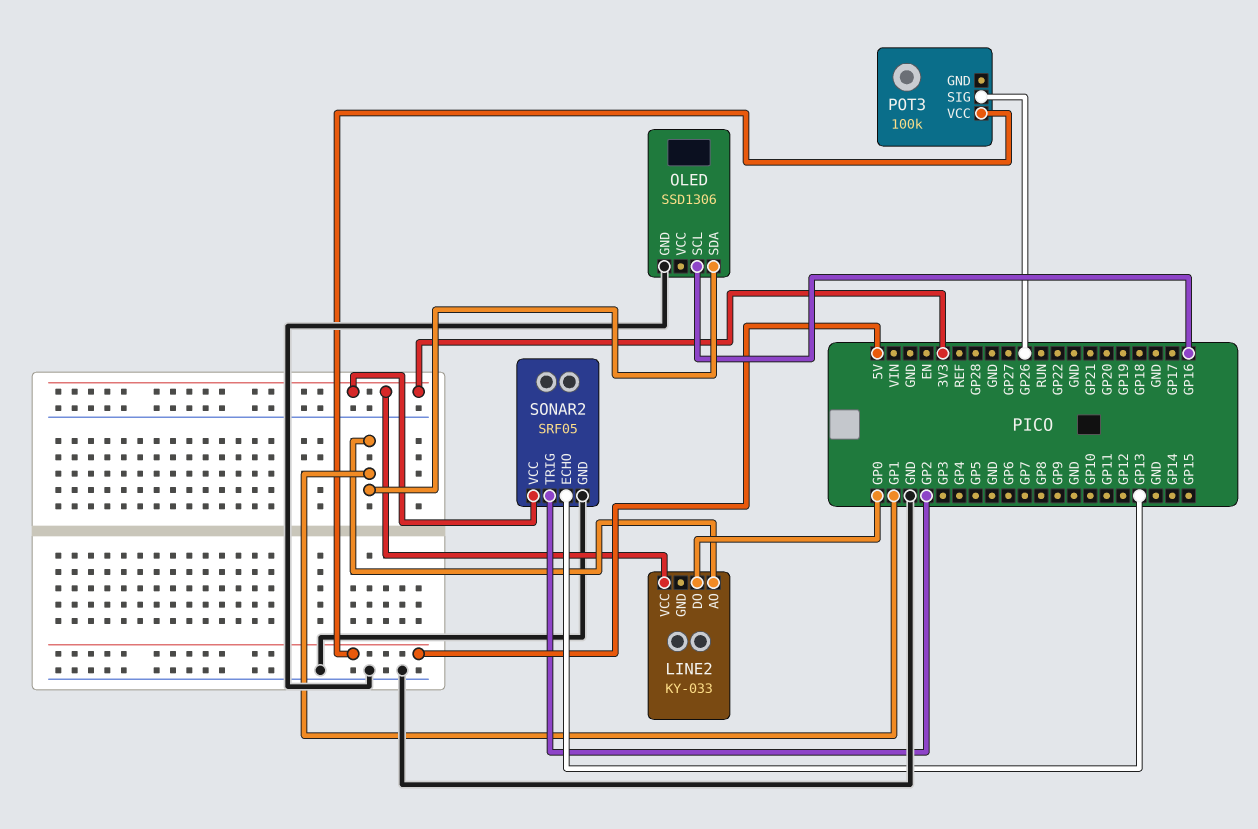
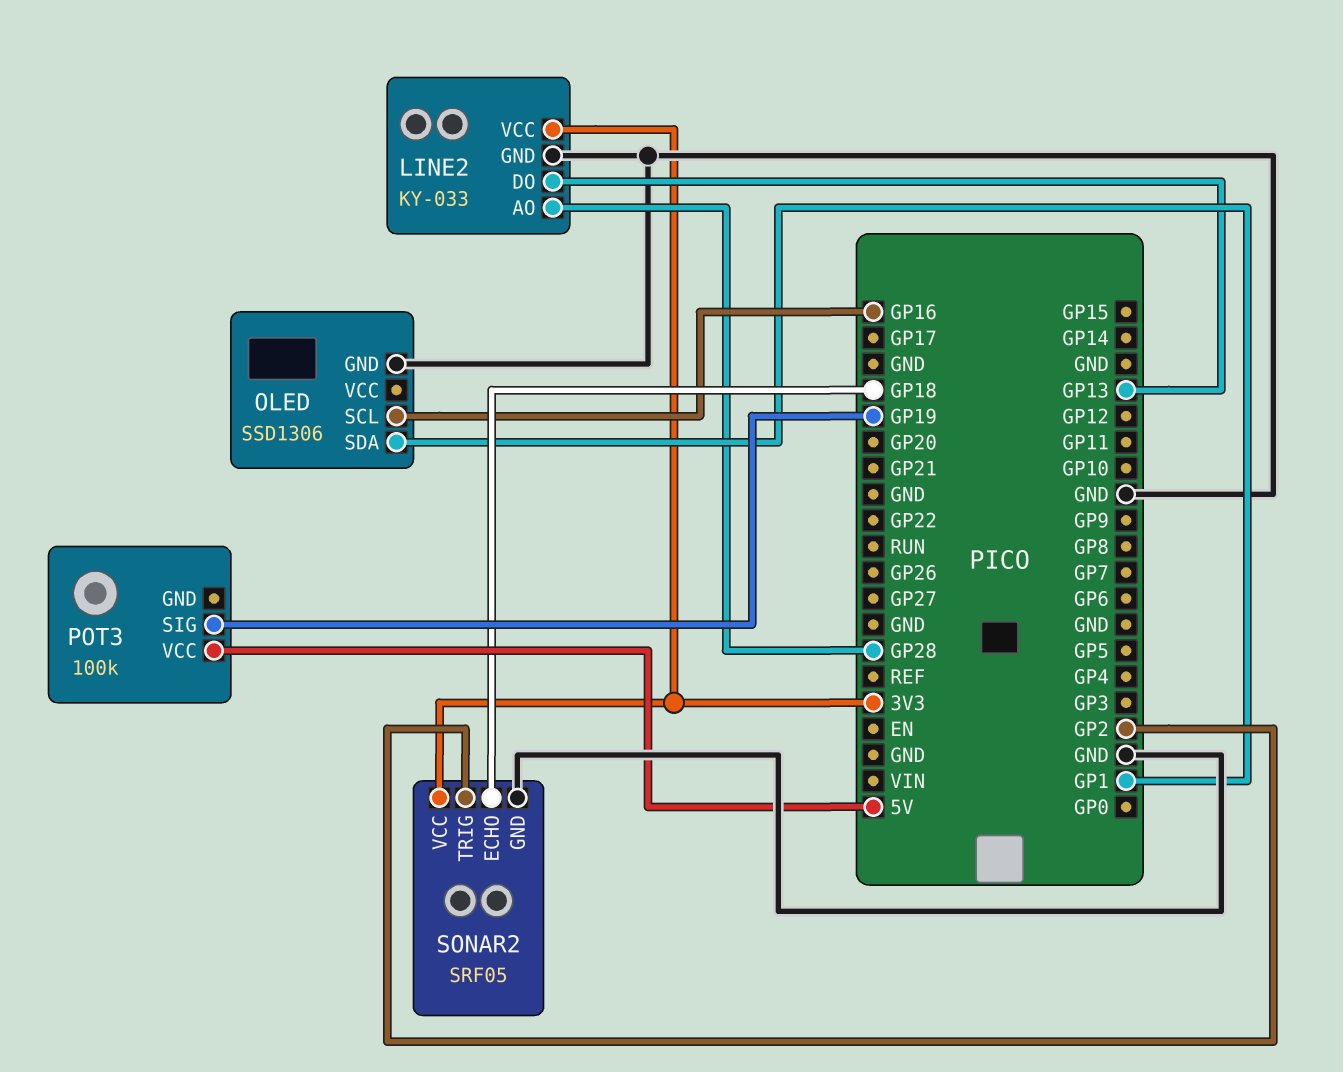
LINE2 pin AO: GP1 -> GP28
LINE2 pin DO: GP0 -> GP13
LINE2 pin GND: none -> GND
POT3 pin SIG: GP26 -> GP19
SONAR2 pin ECHO: GP13 -> GP18

